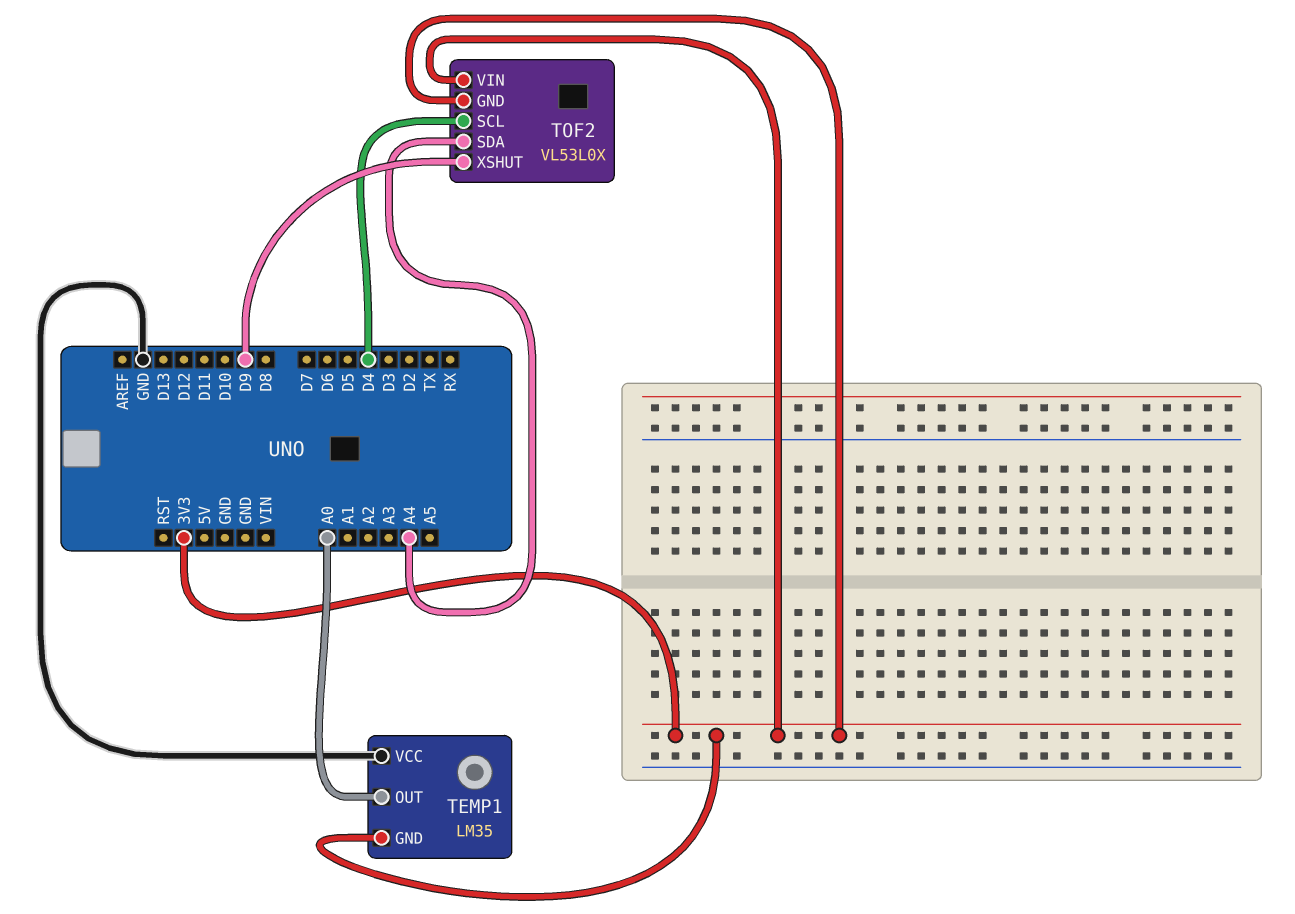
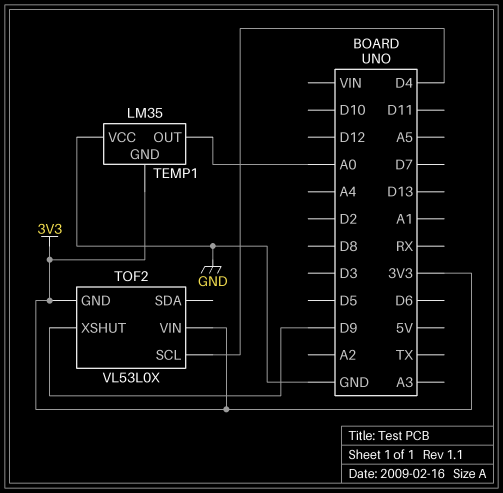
TOF2 pin SDA: A4 -> none

